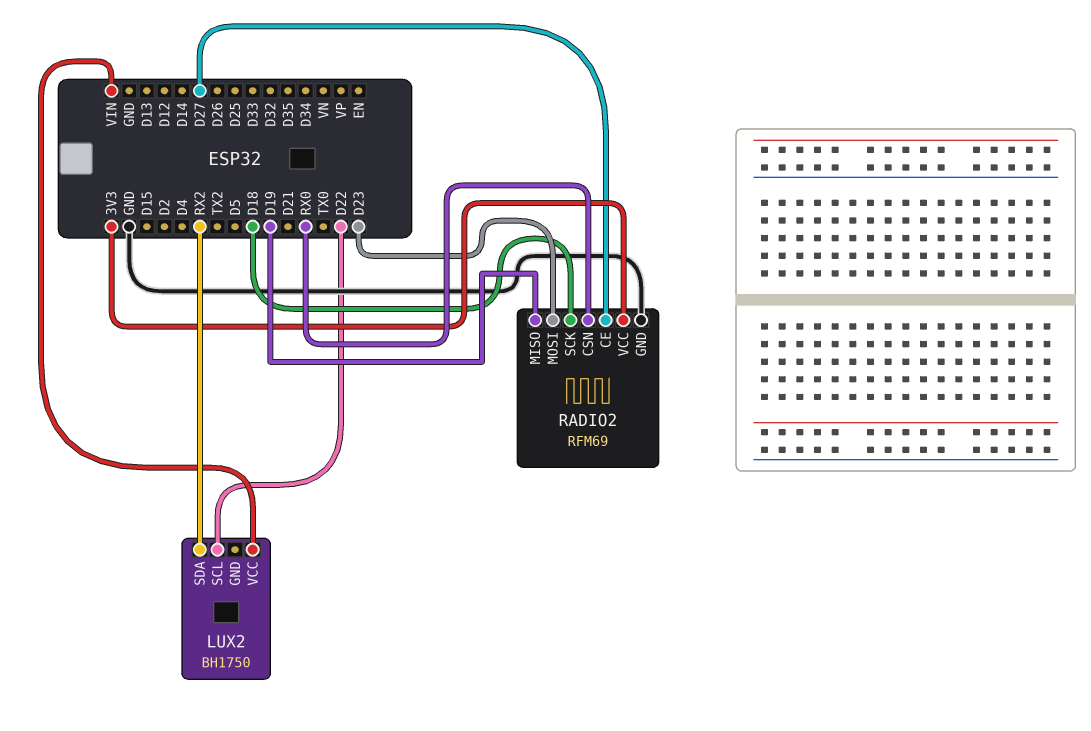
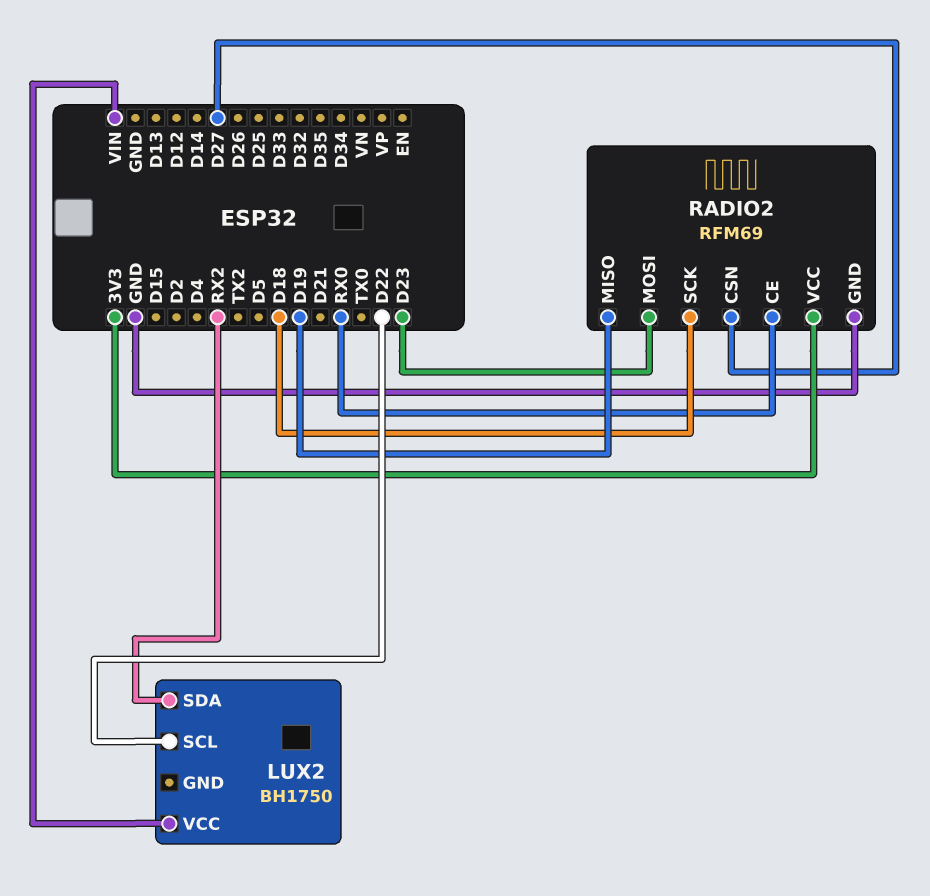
RADIO2 pin CE: D27 -> RX0
RADIO2 pin CSN: RX0 -> D27

